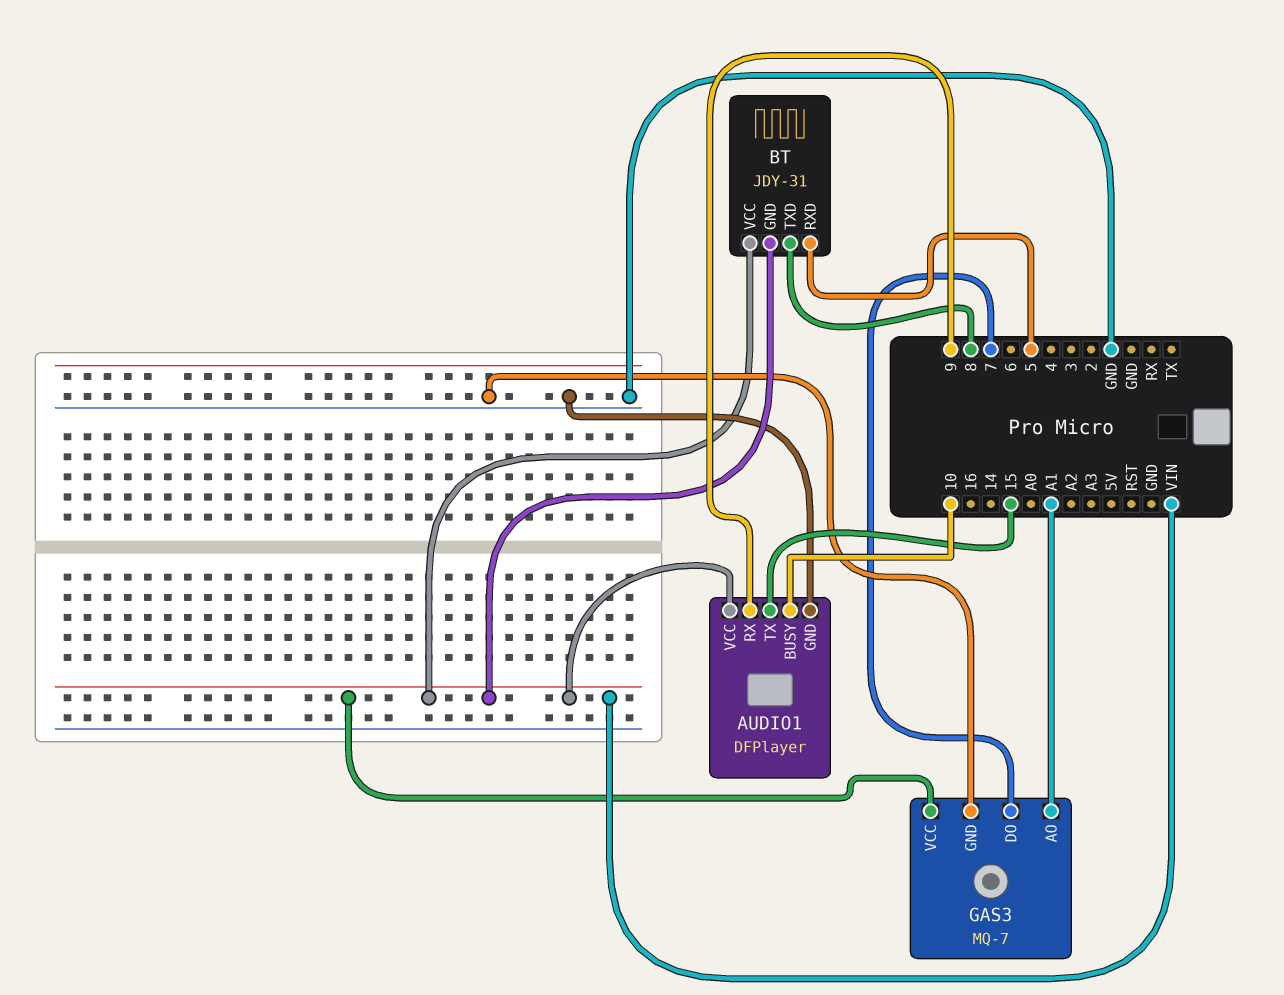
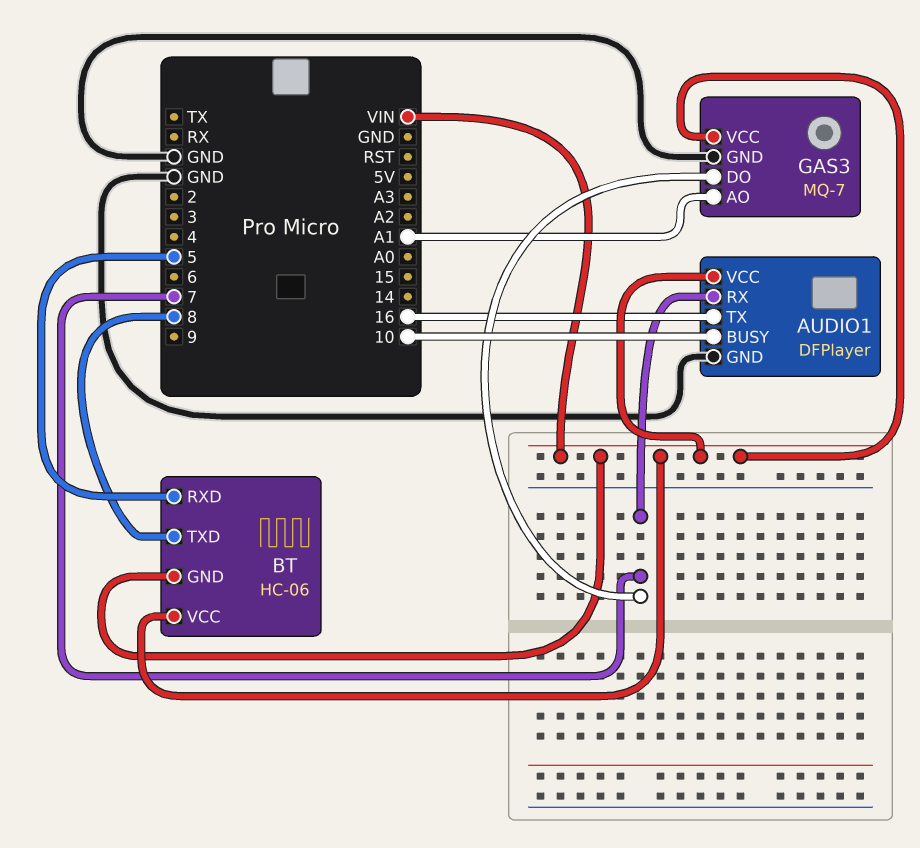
AUDIO1 pin RX: 9 -> 7
AUDIO1 pin TX: 15 -> 16
BT: JDY-31 -> HC-06

